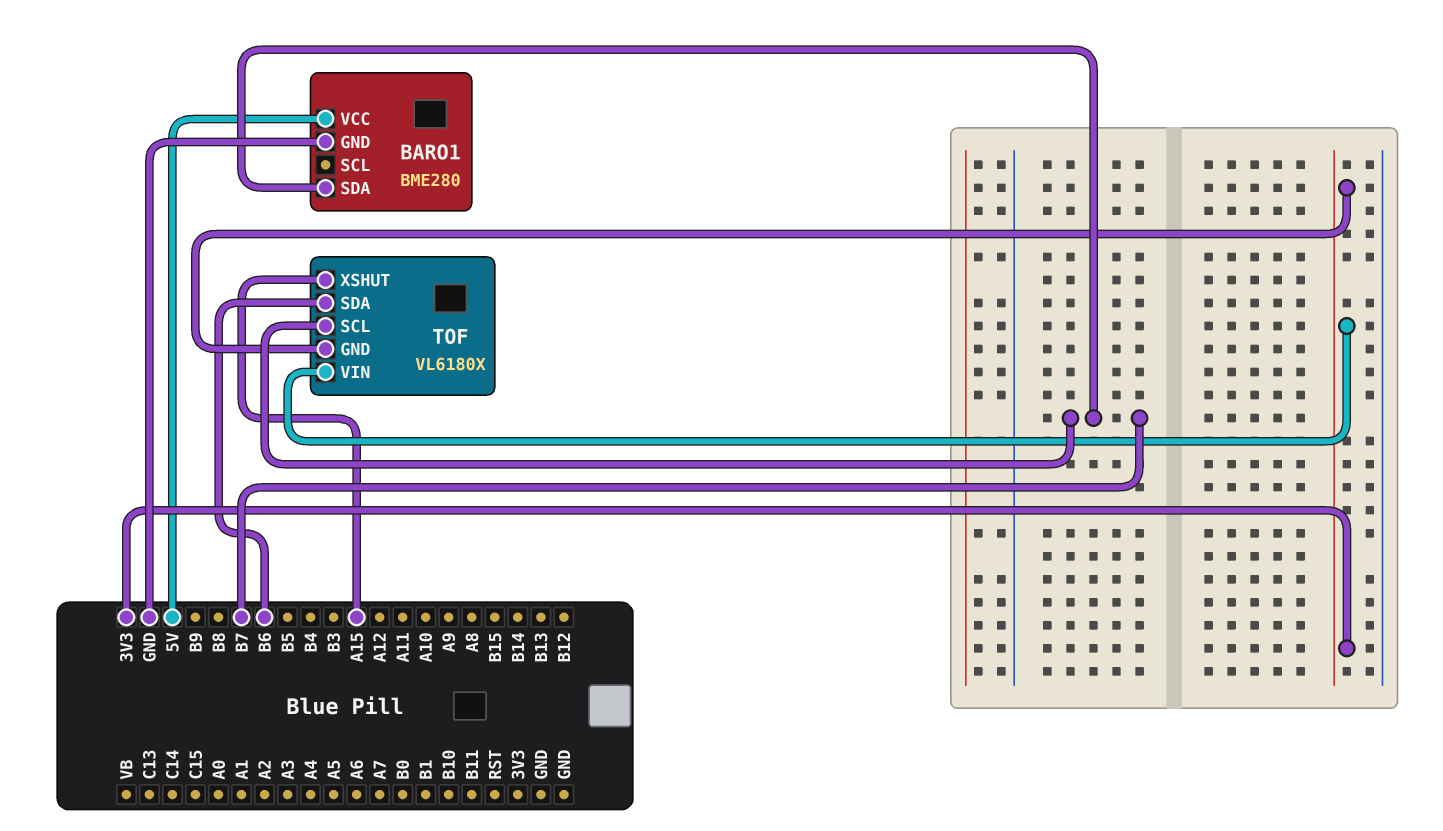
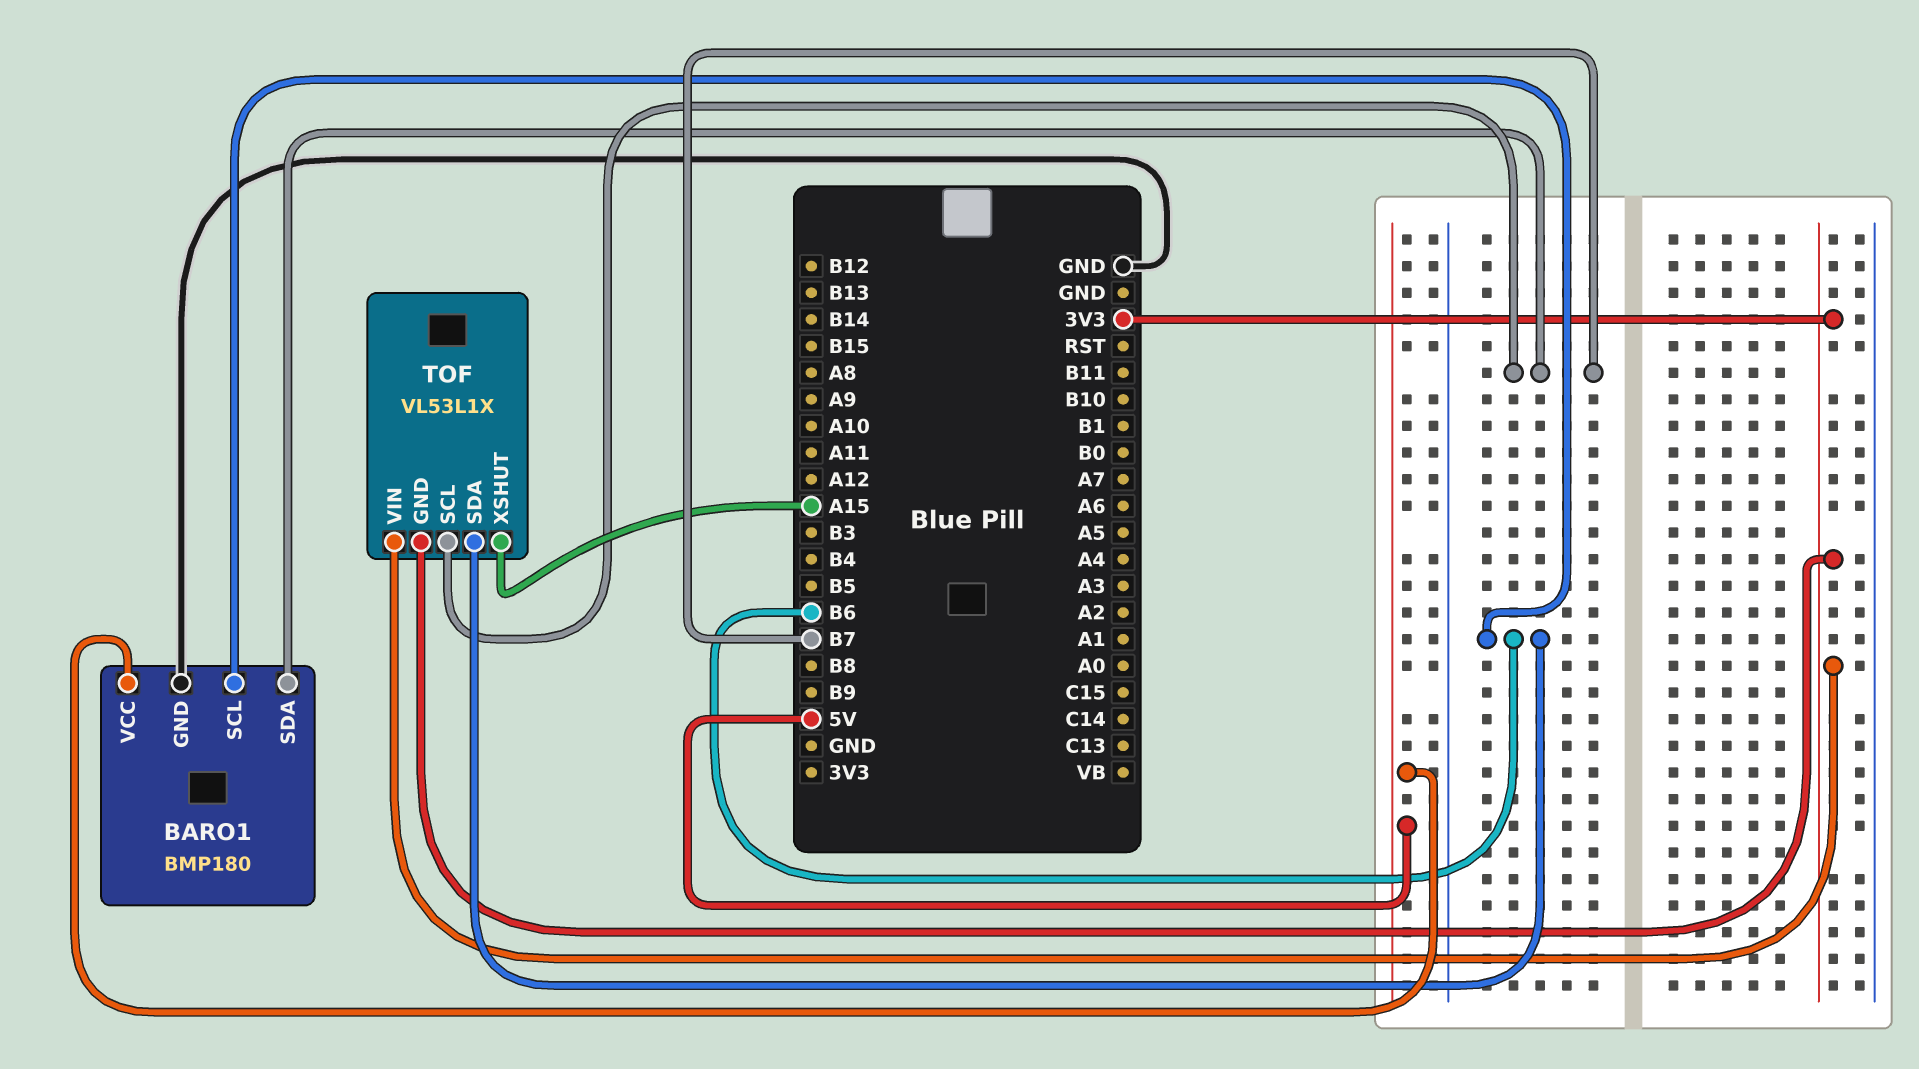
BARO1: BME280 -> BMP180
BARO1 pin SCL: none -> B6
TOF: VL6180X -> VL53L1X

